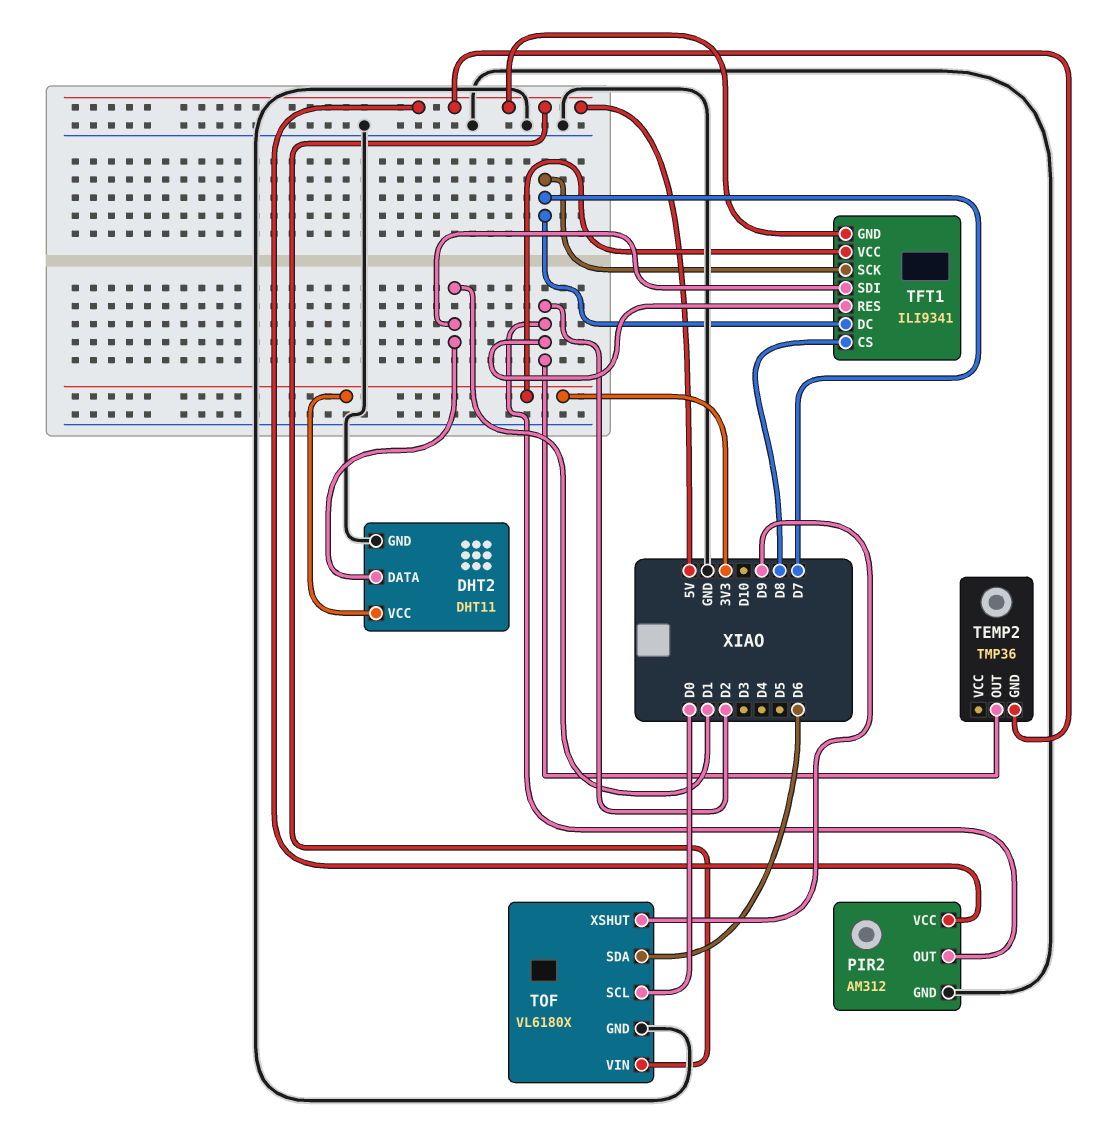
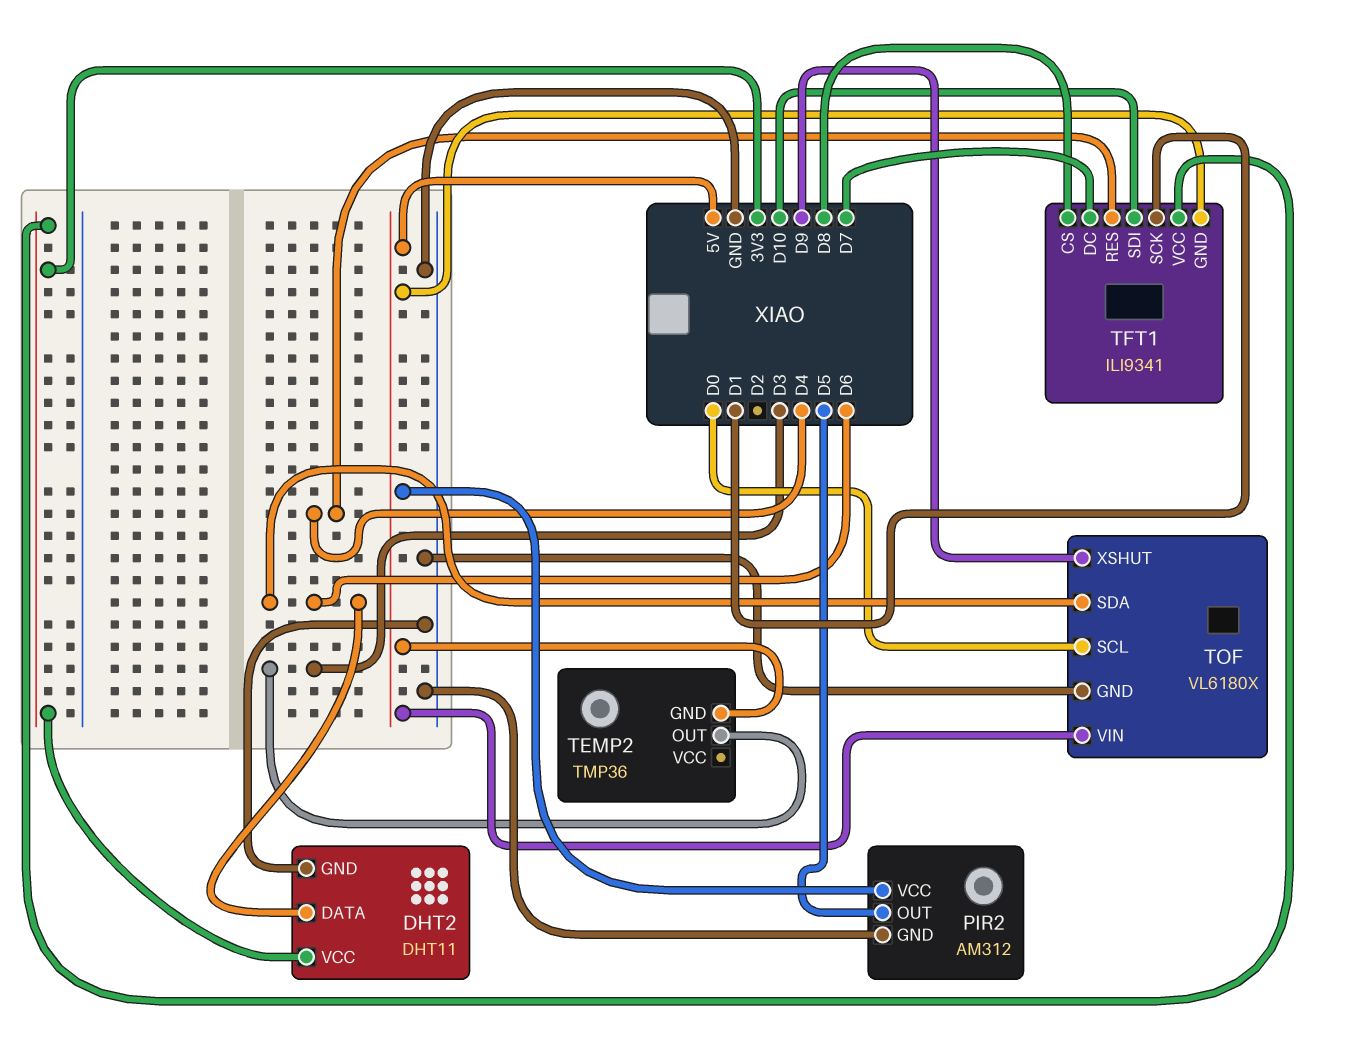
DHT2 pin DATA: D1 -> D6
PIR2 pin OUT: D2 -> D5
TEMP2 pin OUT: D2 -> D3
TFT1 pin RES: D2 -> D4
TFT1 pin SCK: D7 -> D1
TFT1 pin SDI: D1 -> D10

